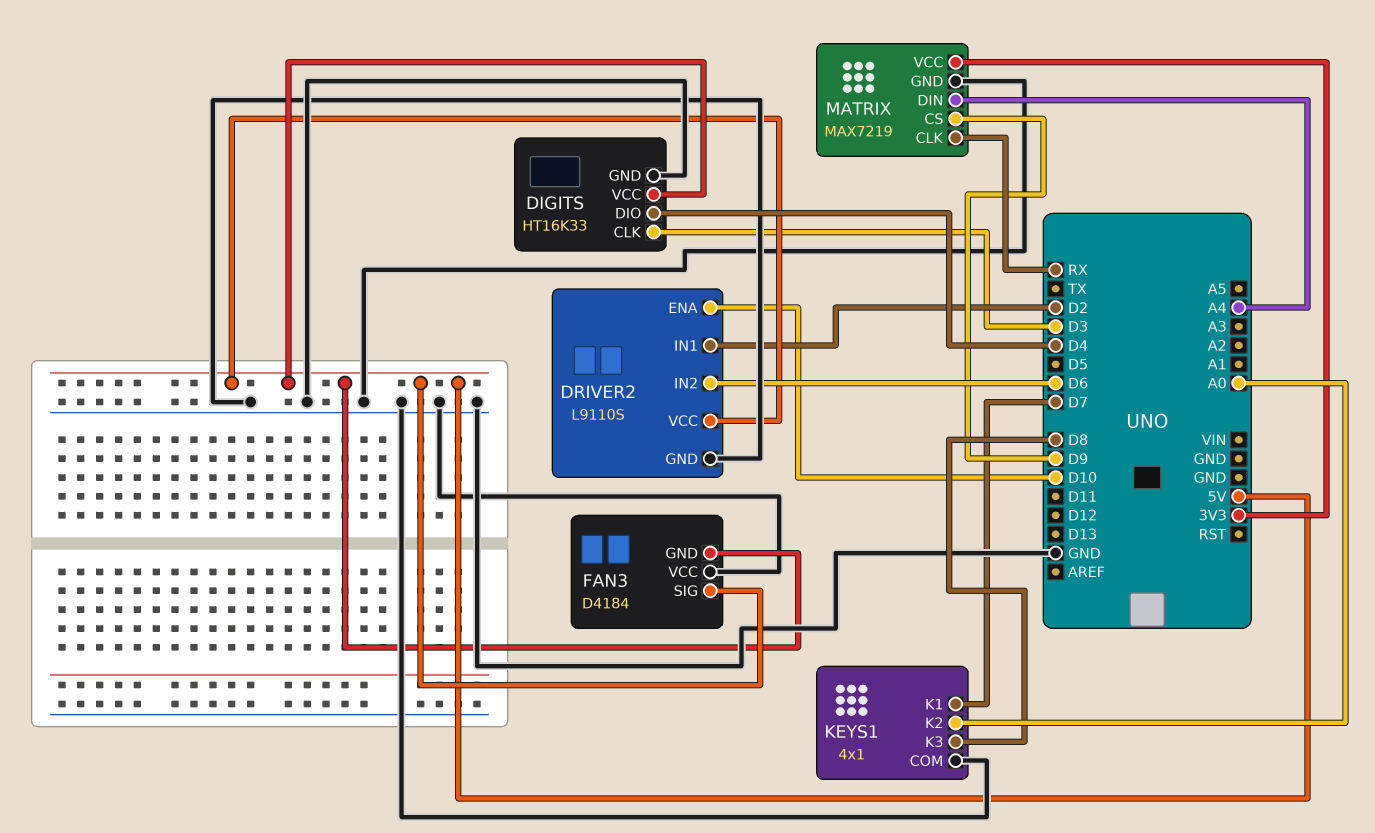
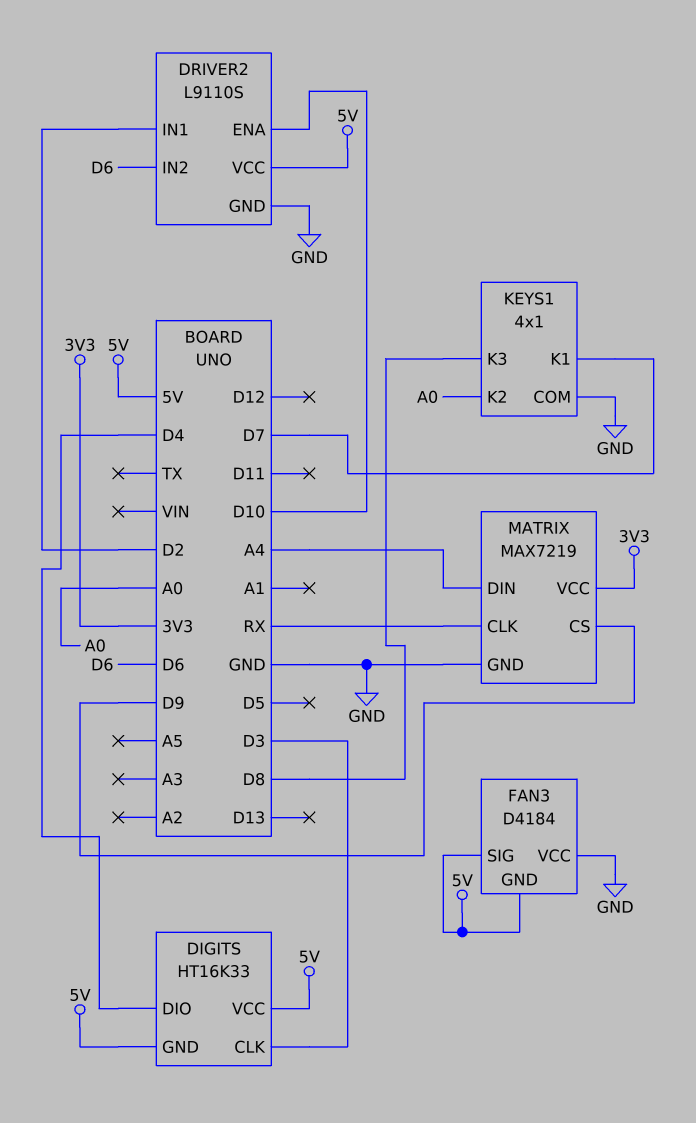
DIGITS pin GND: GND -> 5V

